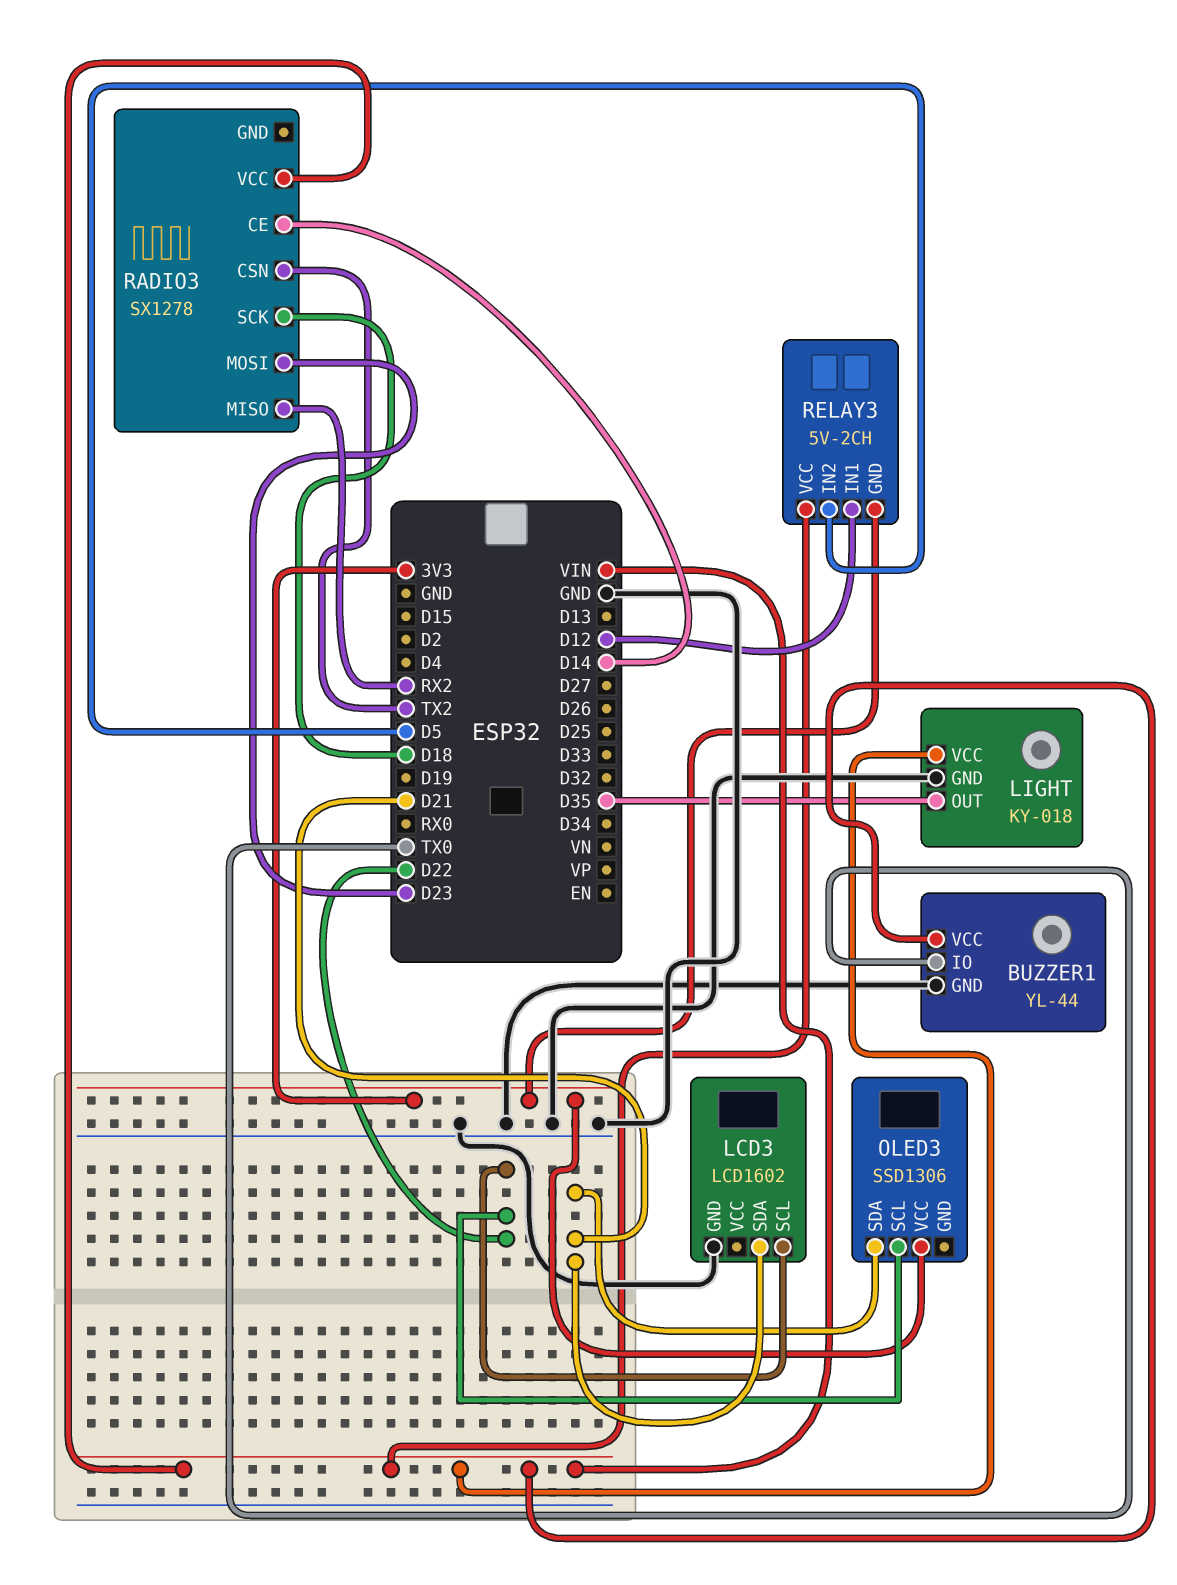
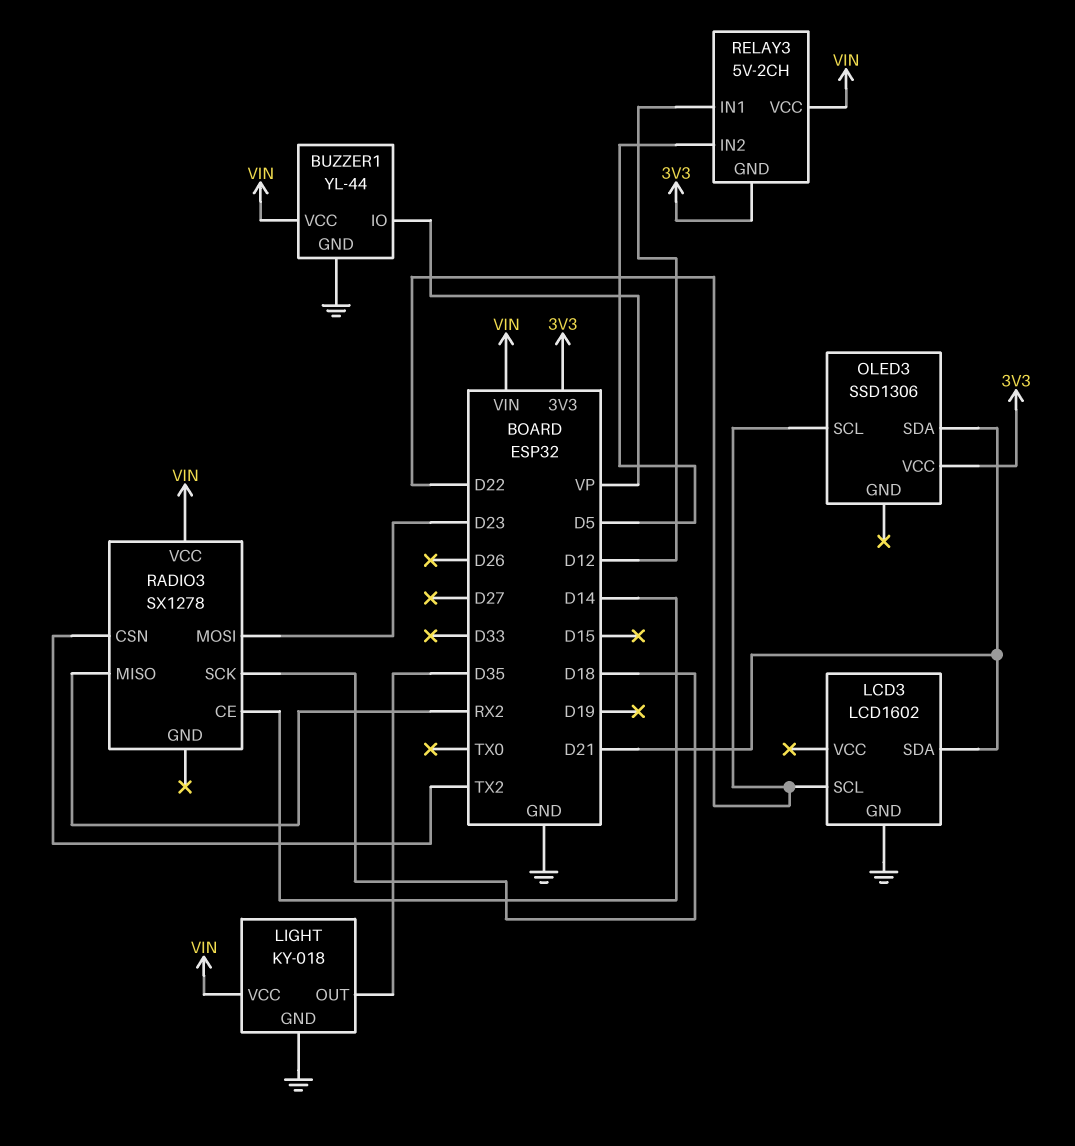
BUZZER1 pin IO: TX0 -> VP

